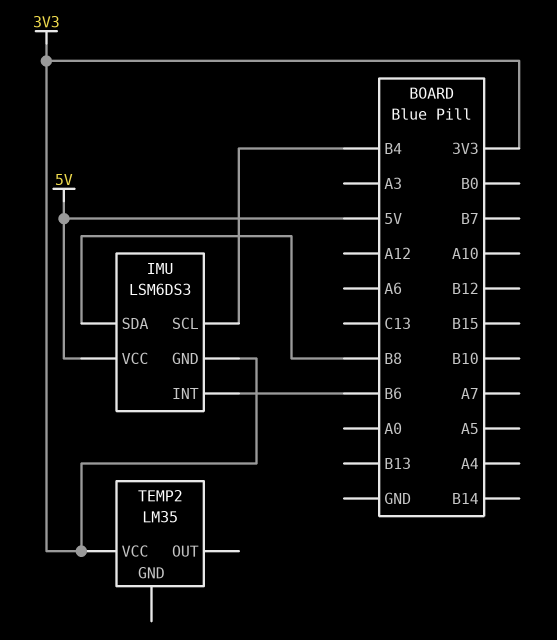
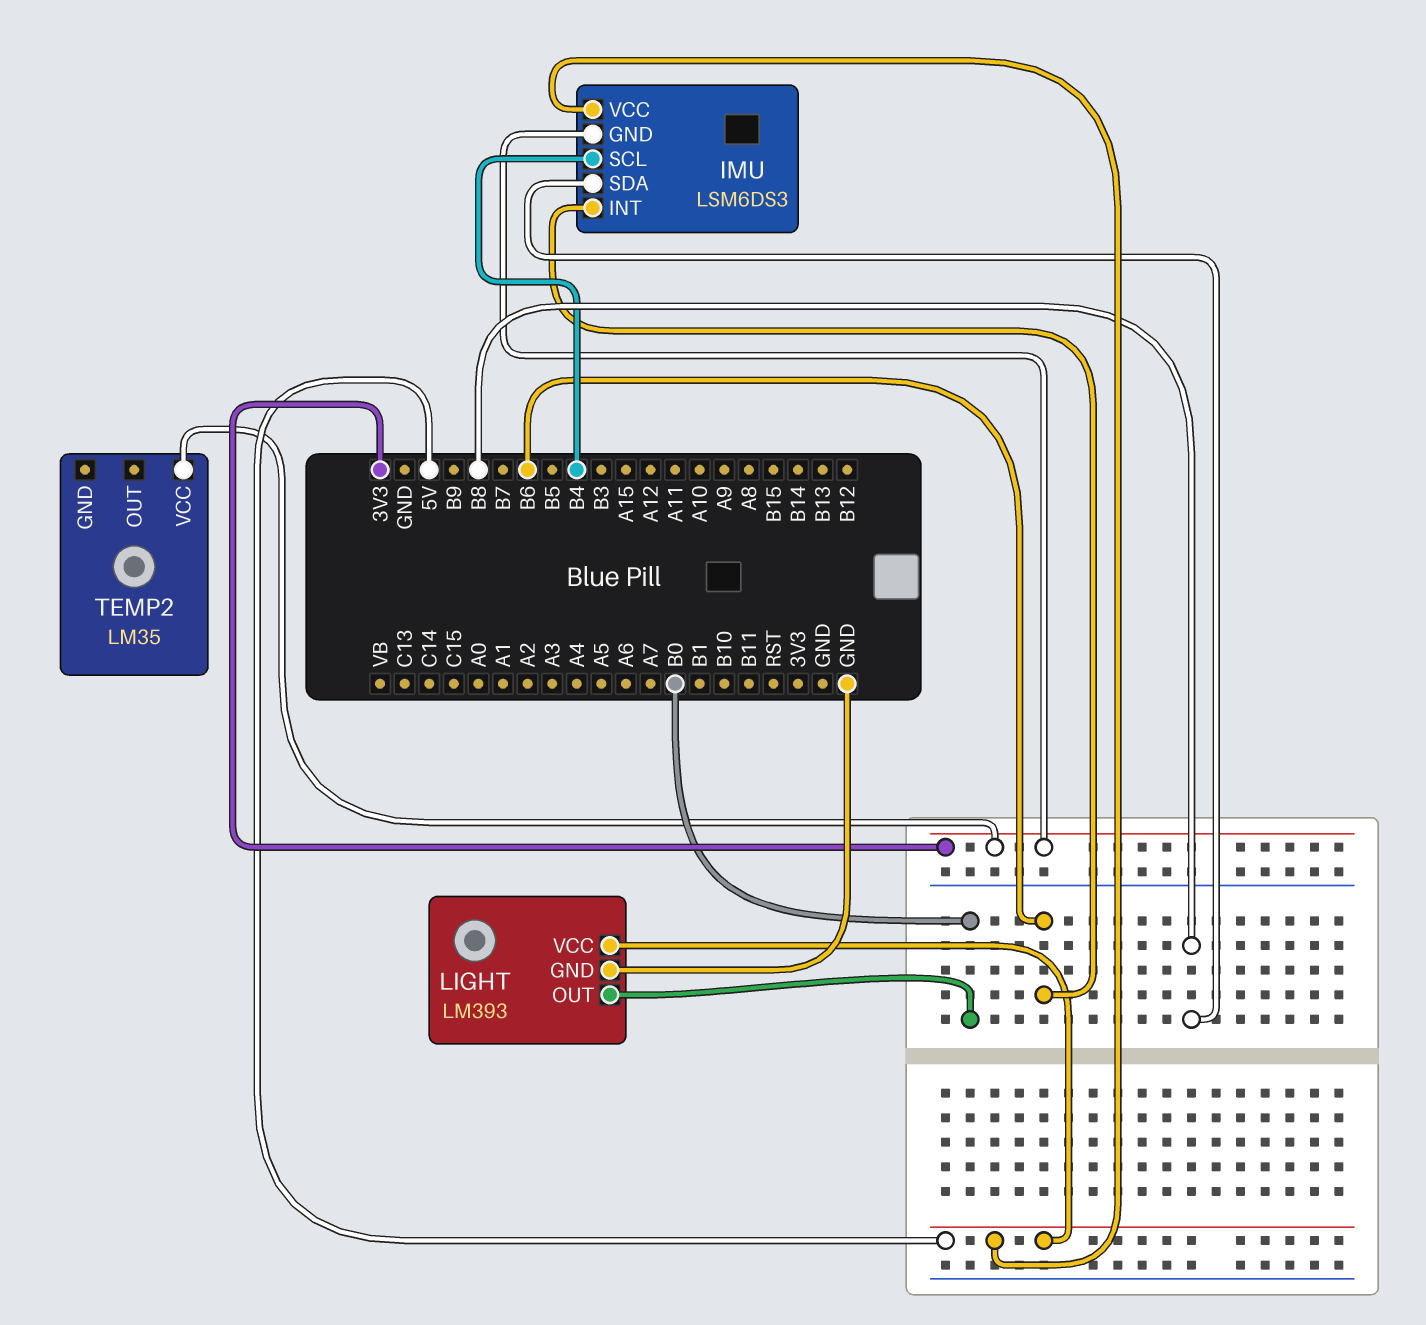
LIGHT: none -> LM393
LIGHT pin GND: none -> GND
LIGHT pin OUT: none -> B0
LIGHT pin VCC: none -> 5V

